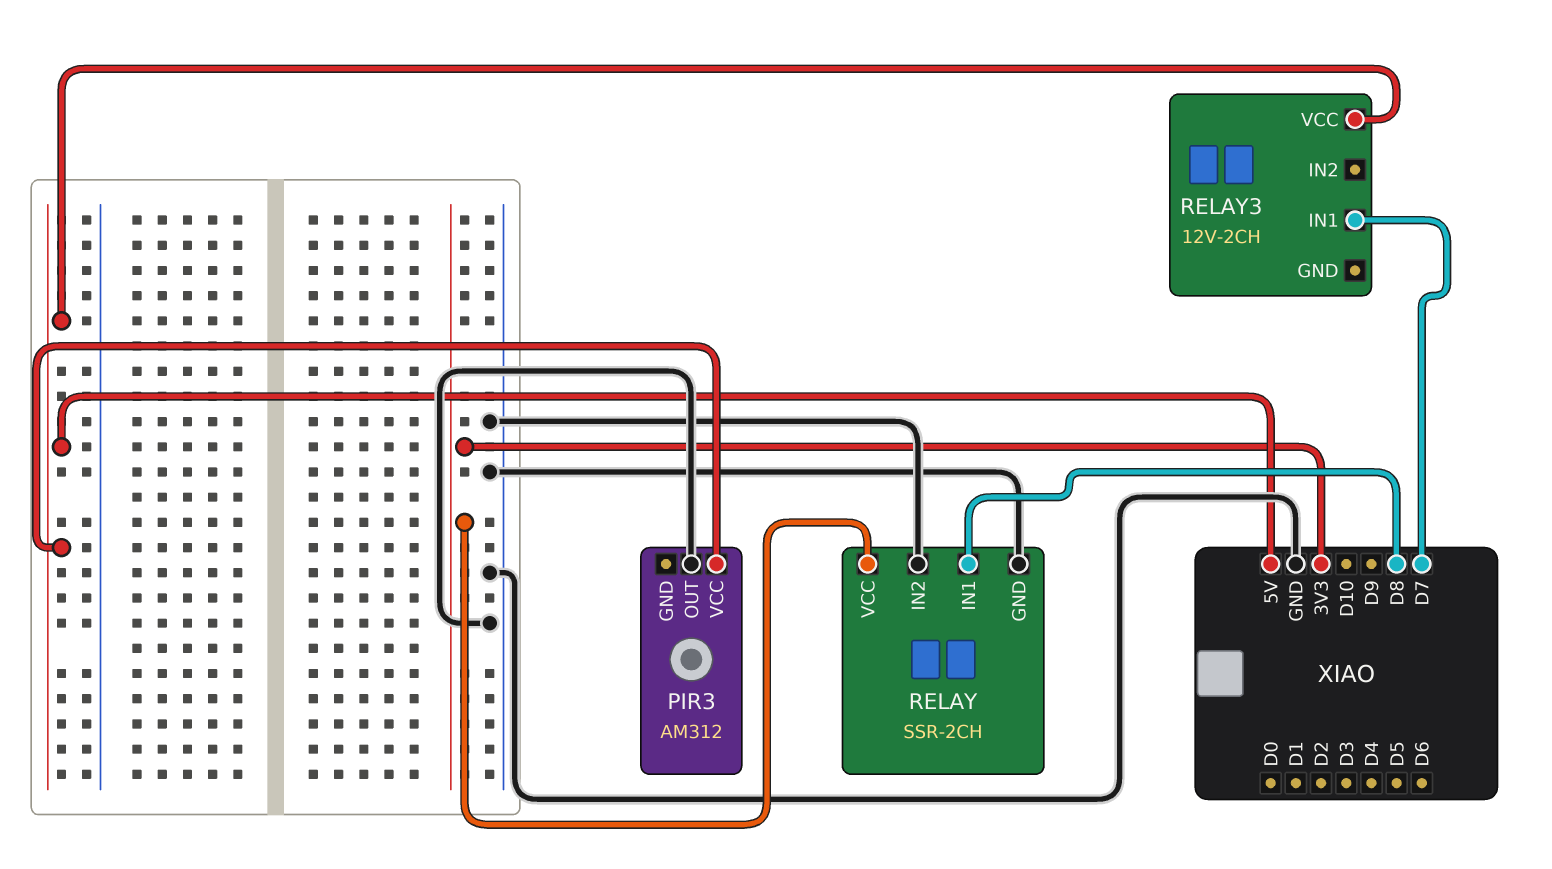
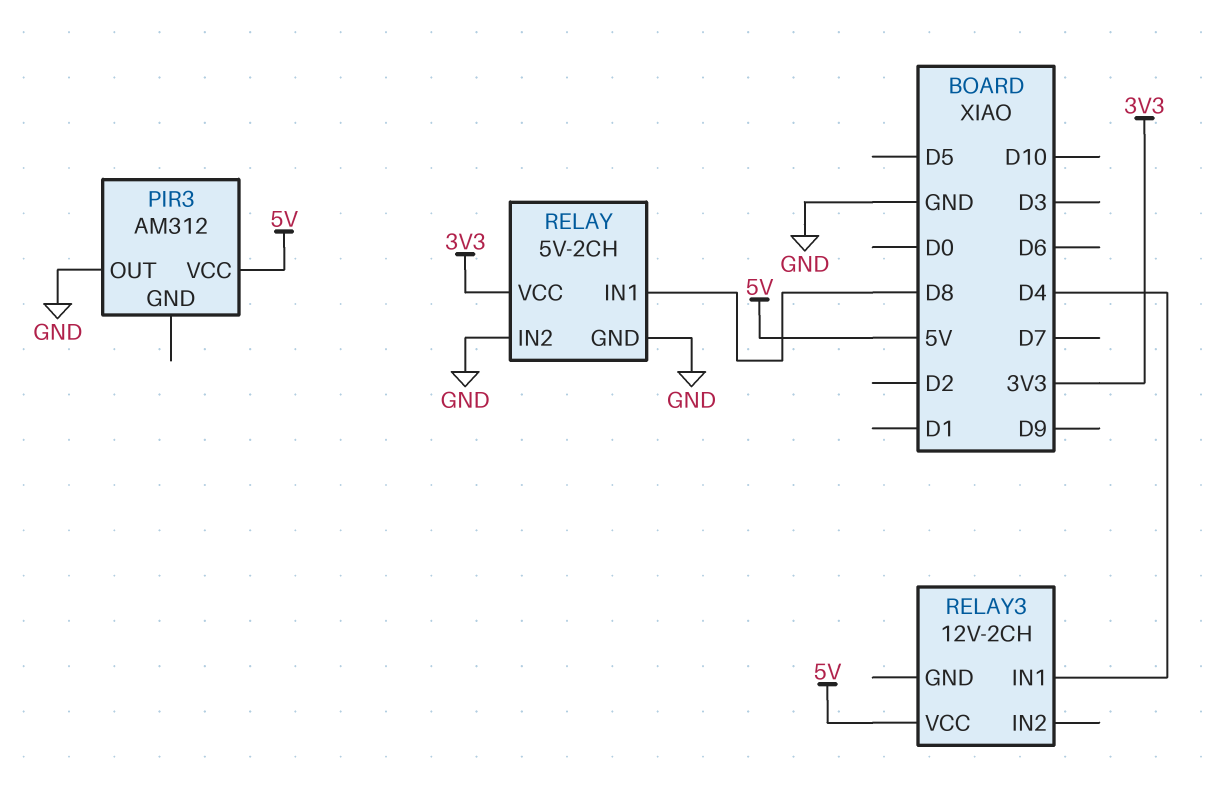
RELAY: SSR-2CH -> 5V-2CH
RELAY3 pin IN1: D7 -> D4

